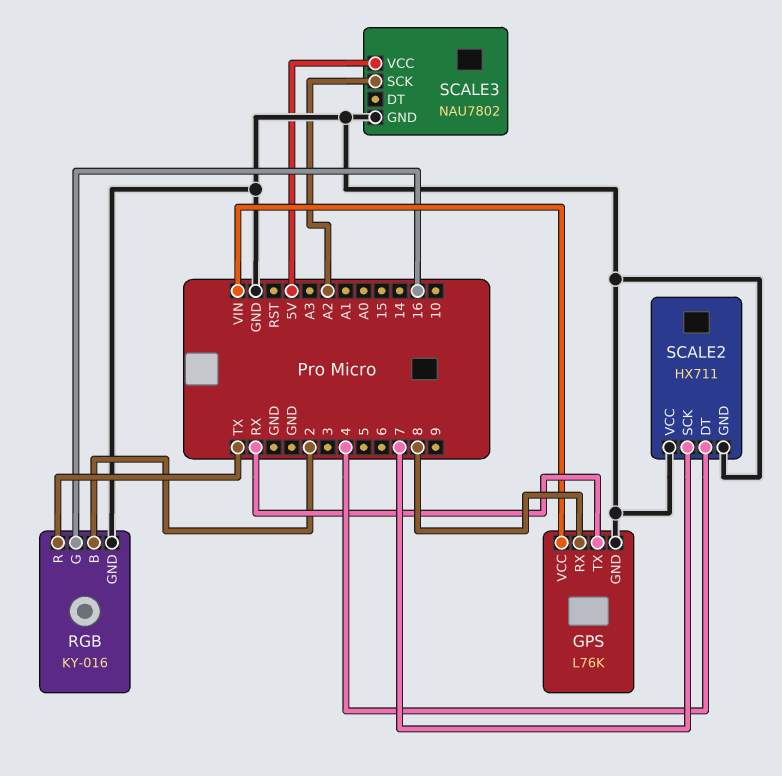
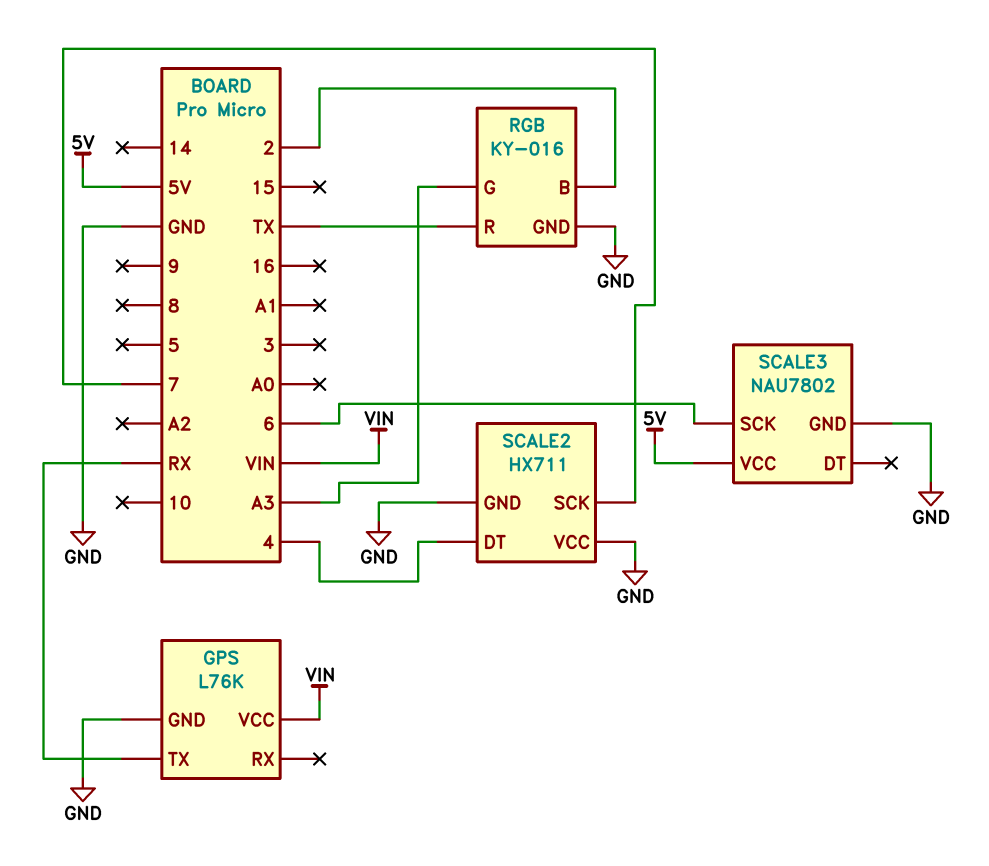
GPS pin RX: 8 -> none
RGB pin G: 16 -> A3
SCALE3 pin SCK: A2 -> 6

